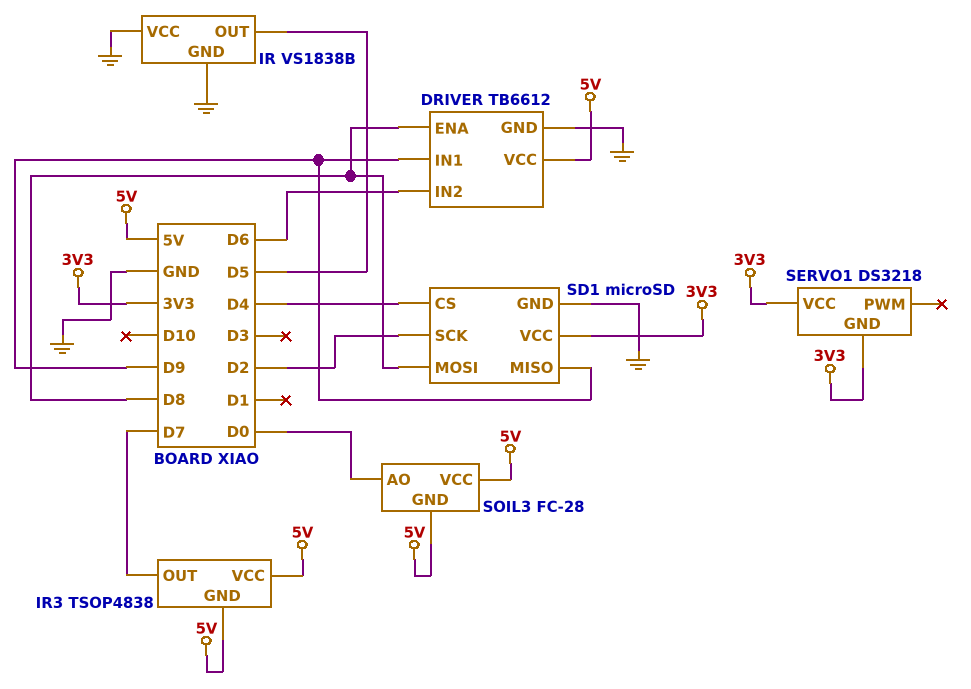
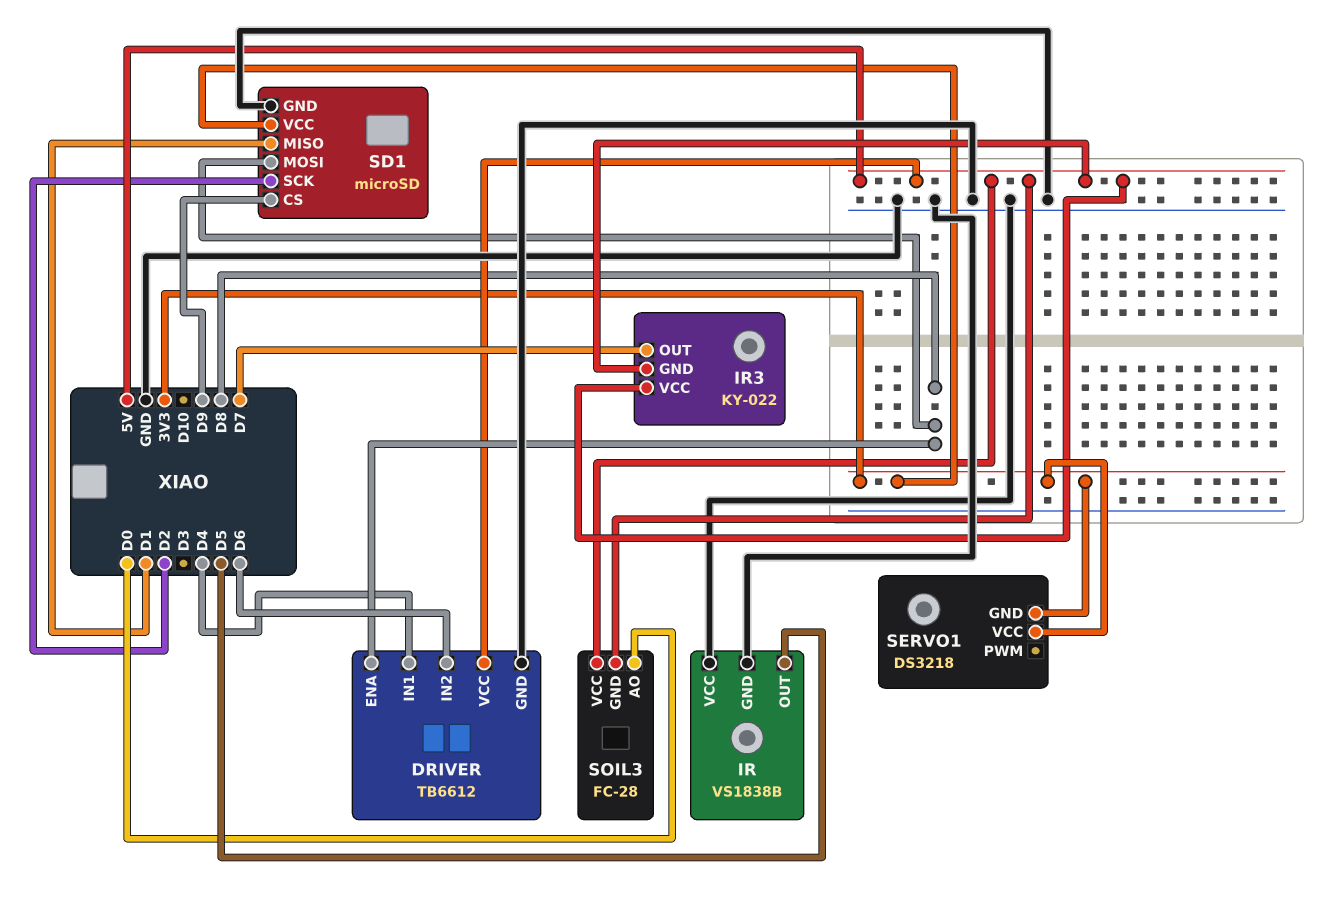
DRIVER pin IN1: D9 -> D4
IR3: TSOP4838 -> KY-022
SD1 pin CS: D4 -> D9
SD1 pin MISO: D9 -> D1

